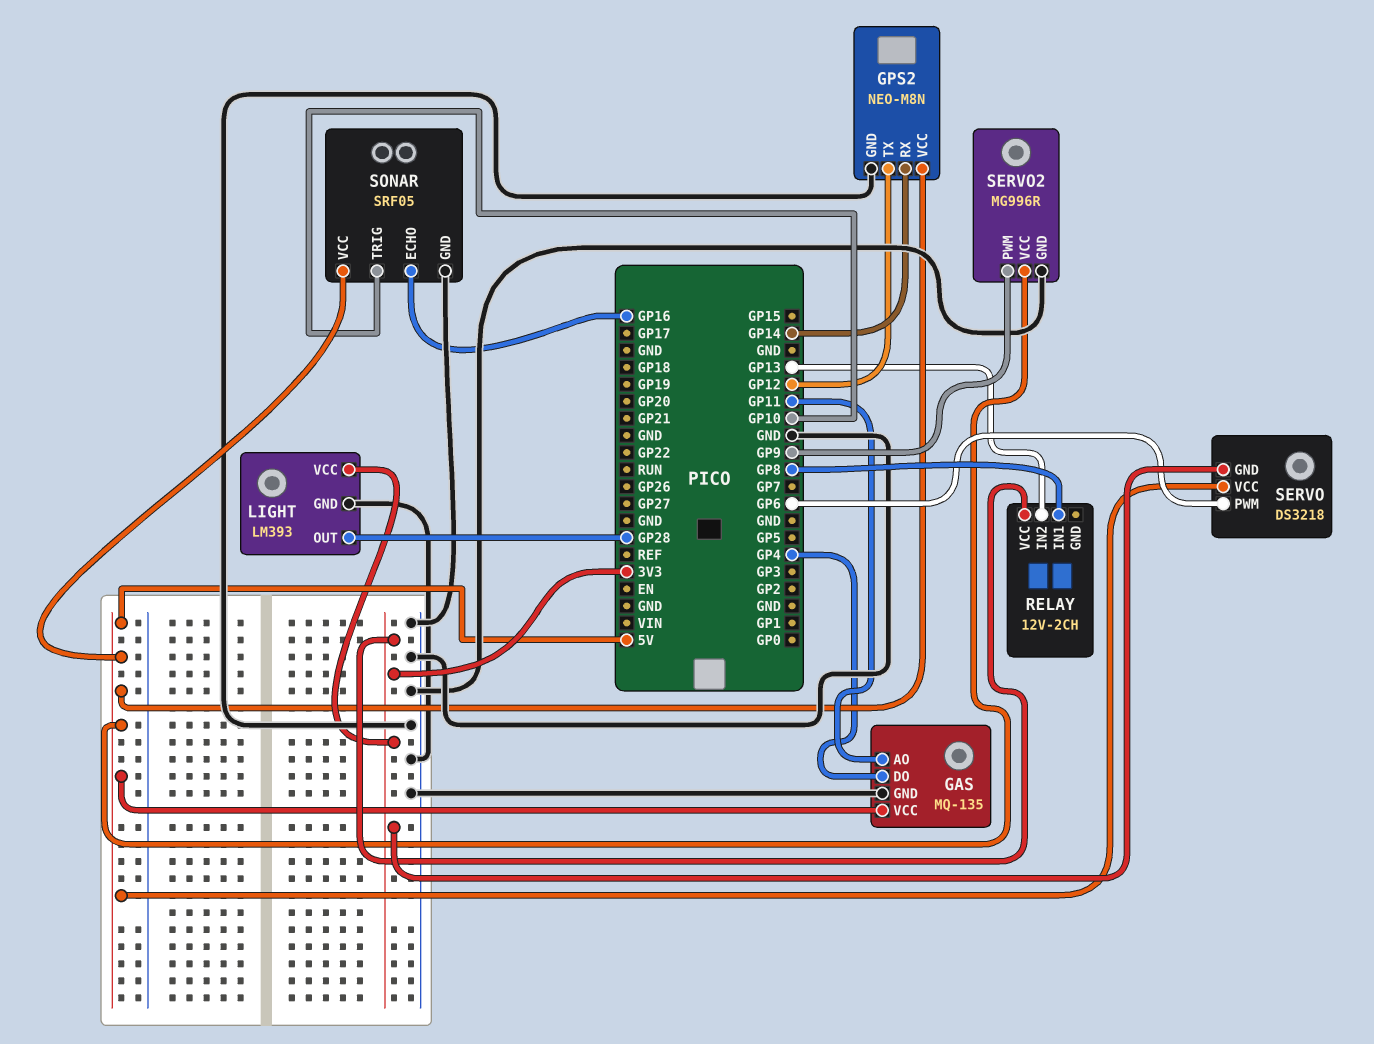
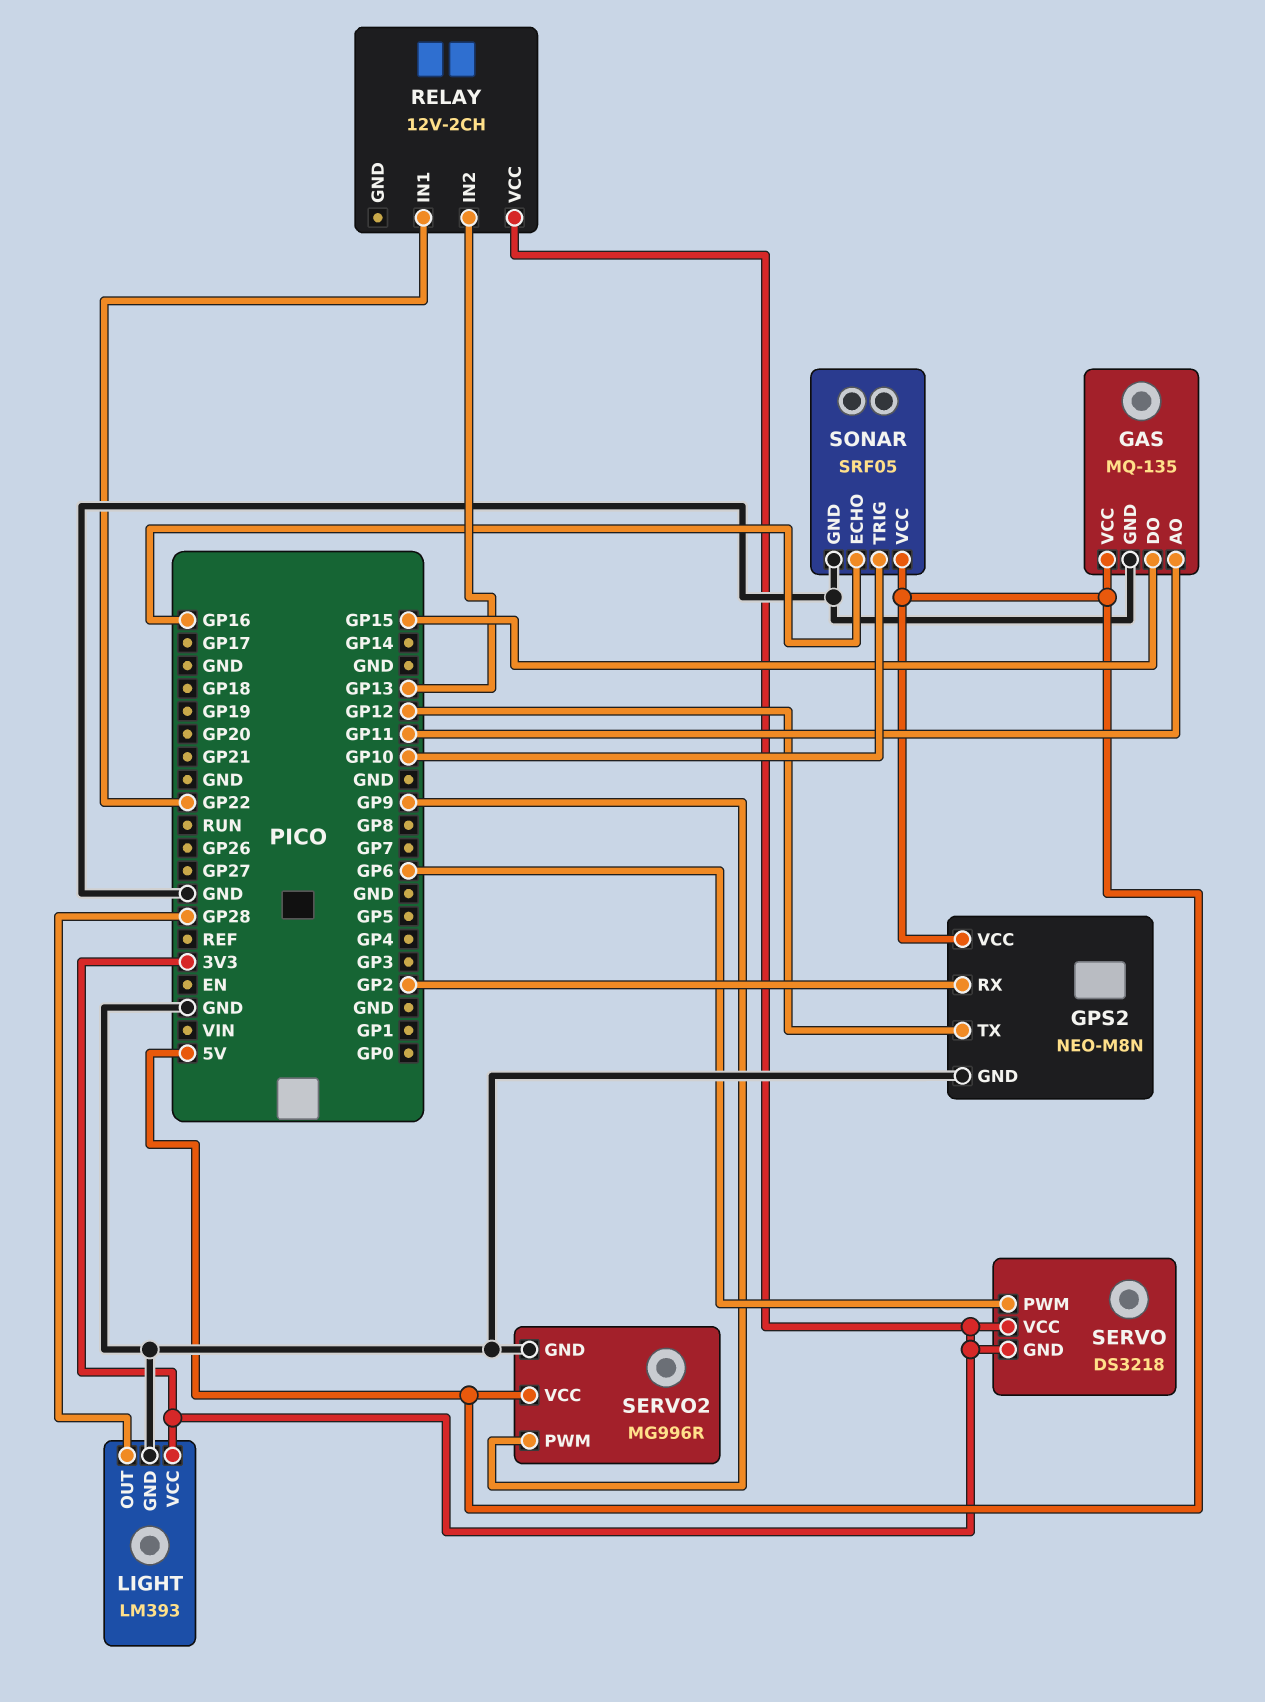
GAS pin DO: GP4 -> GP15
GPS2 pin RX: GP14 -> GP2
RELAY pin IN1: GP8 -> GP22
SERVO pin VCC: 5V -> 3V3

